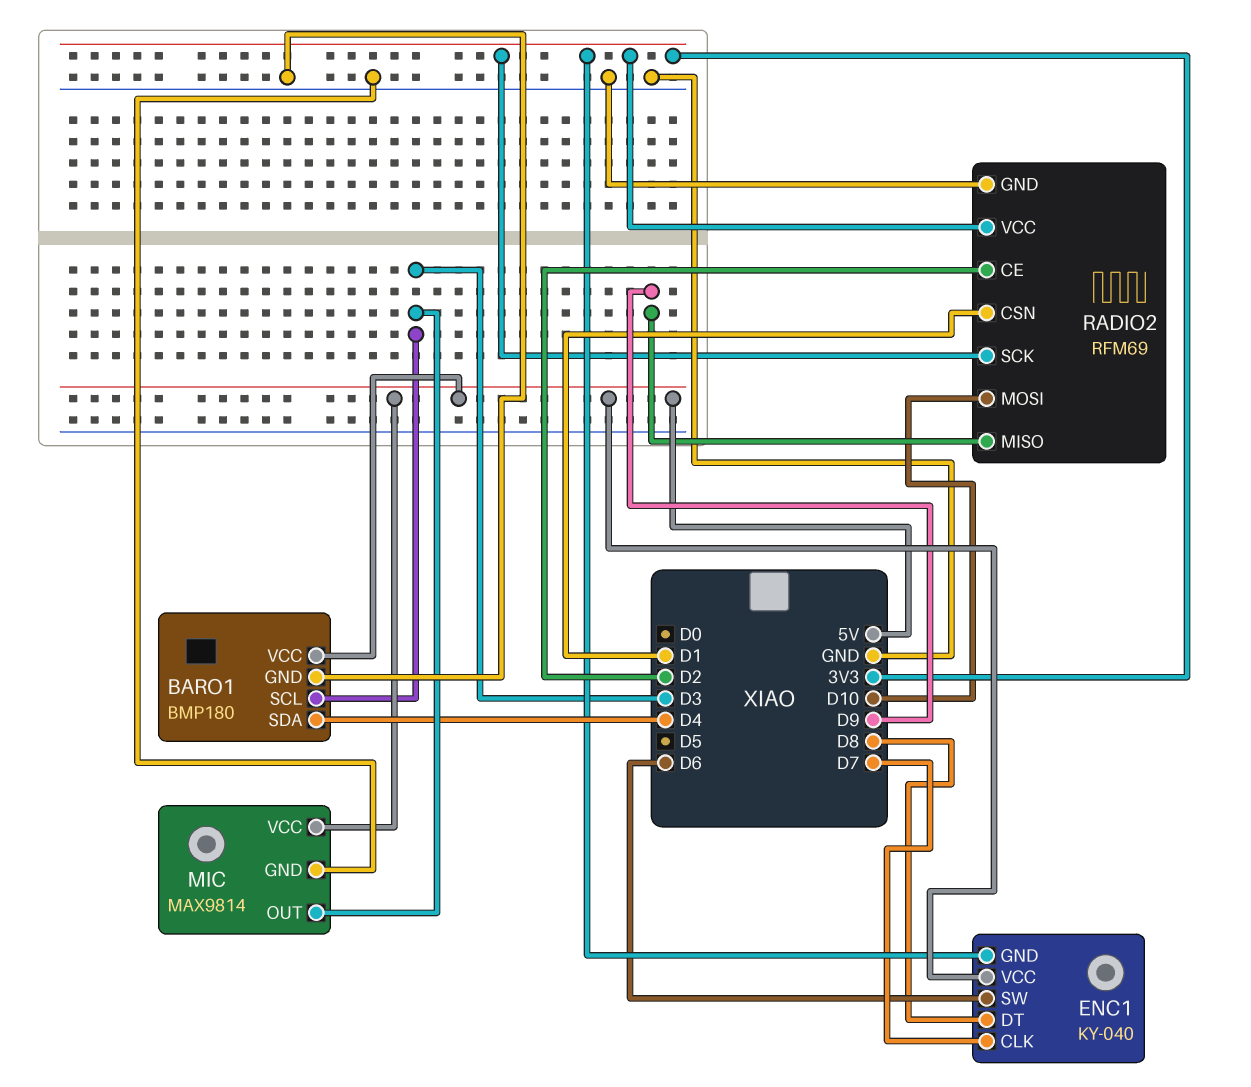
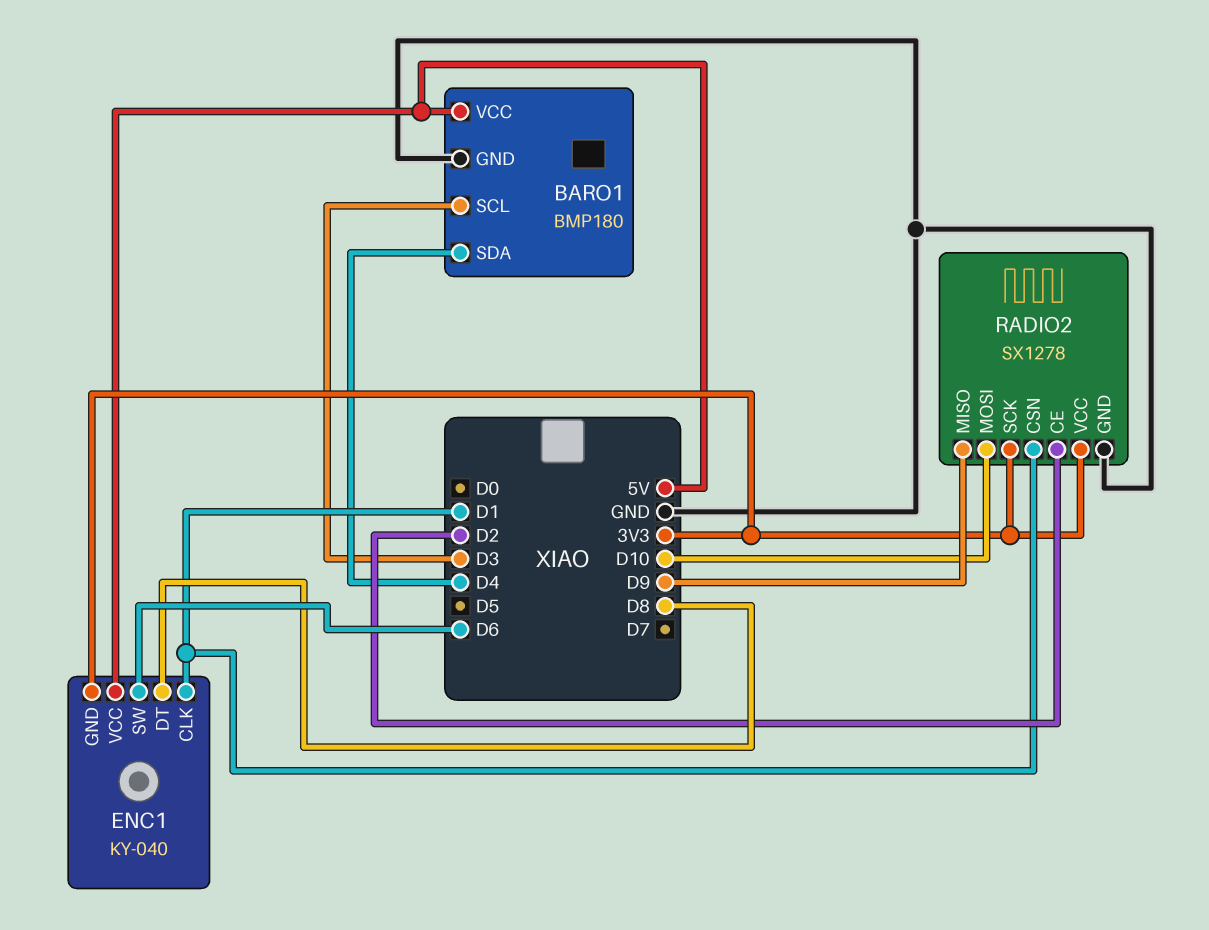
ENC1 pin CLK: D7 -> D1
MIC: MAX9814 -> none
MIC pin GND: GND -> none
MIC pin OUT: D3 -> none
MIC pin VCC: 5V -> none
RADIO2: RFM69 -> SX1278

